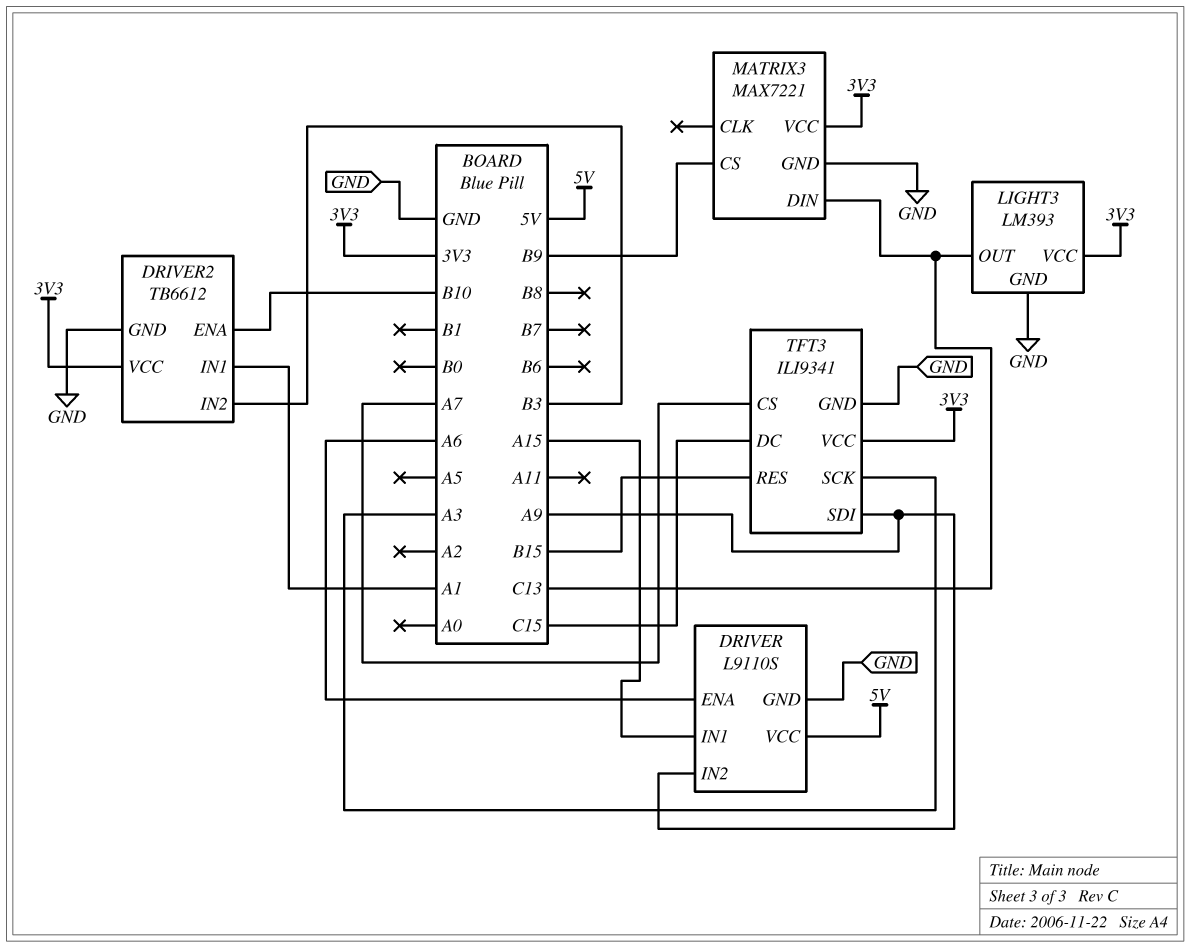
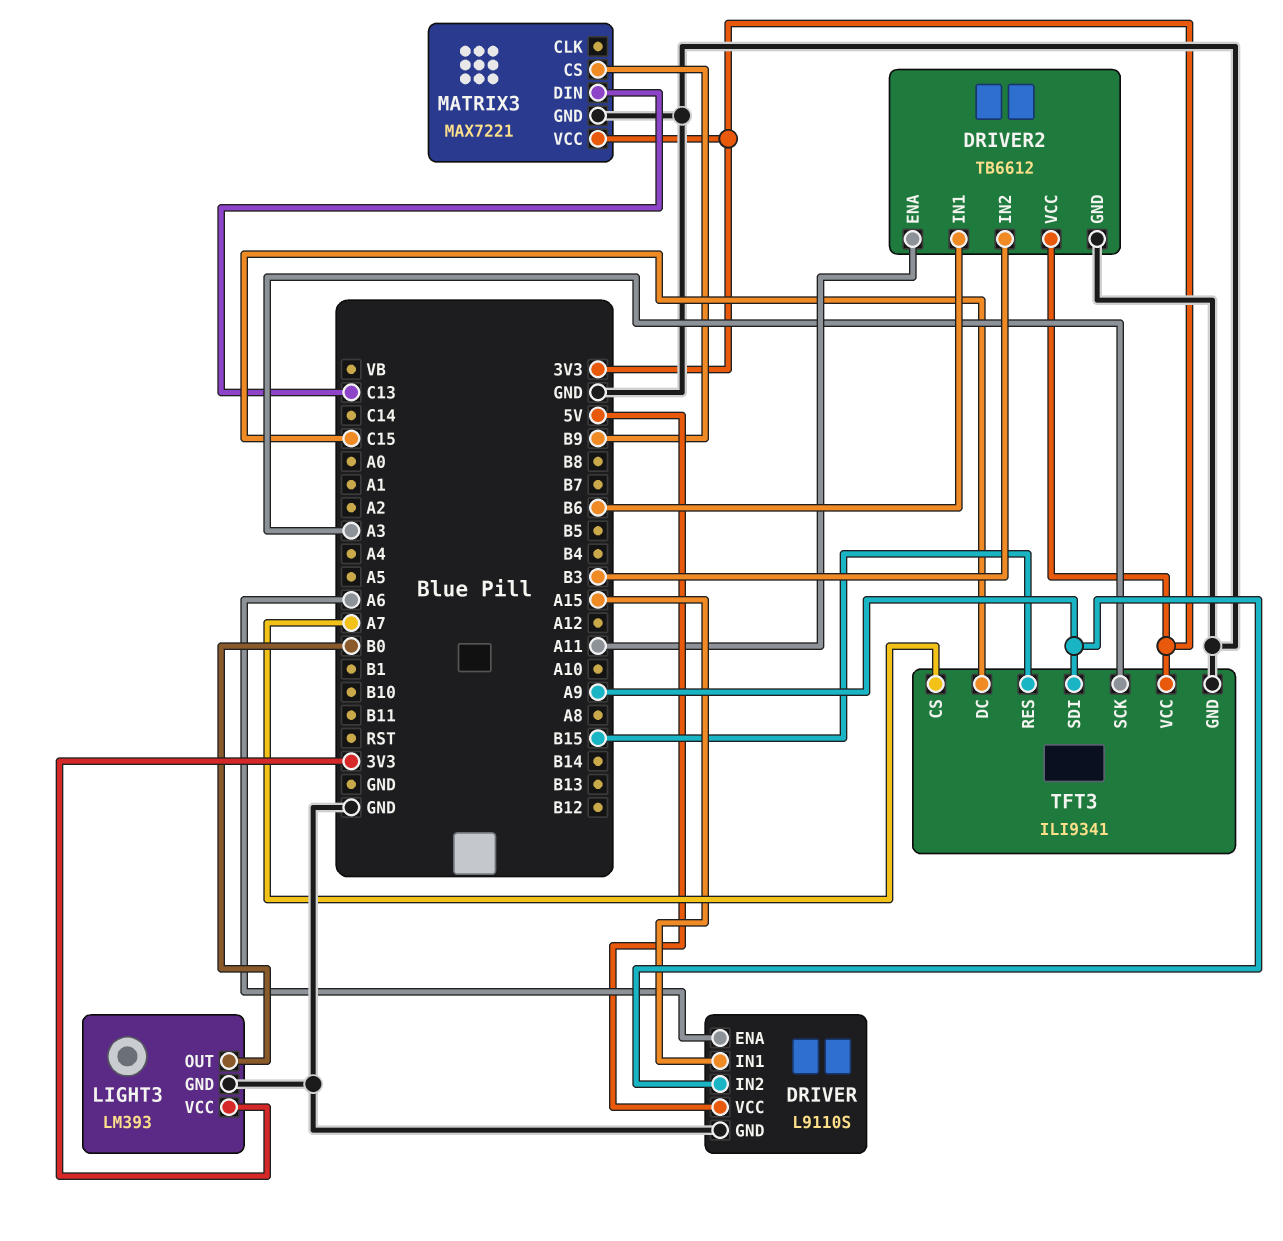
DRIVER2 pin ENA: B10 -> A11
DRIVER2 pin IN1: A1 -> B6
LIGHT3 pin OUT: C13 -> B0

